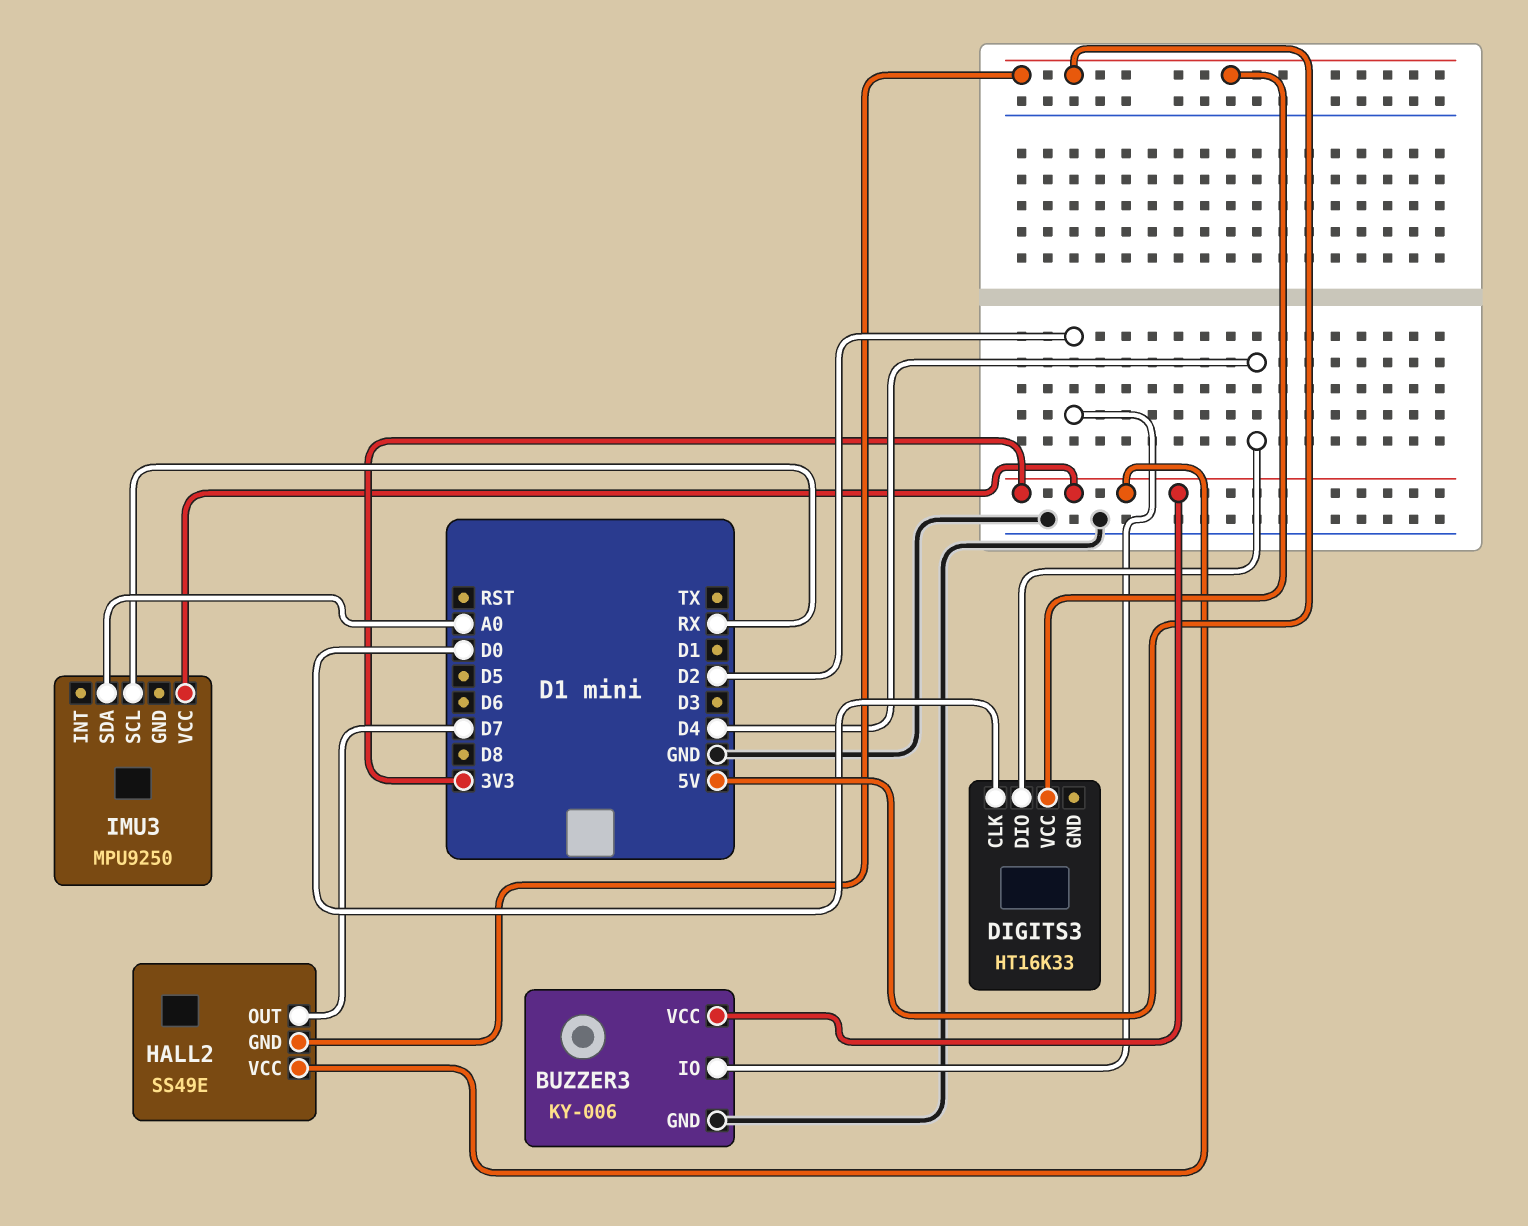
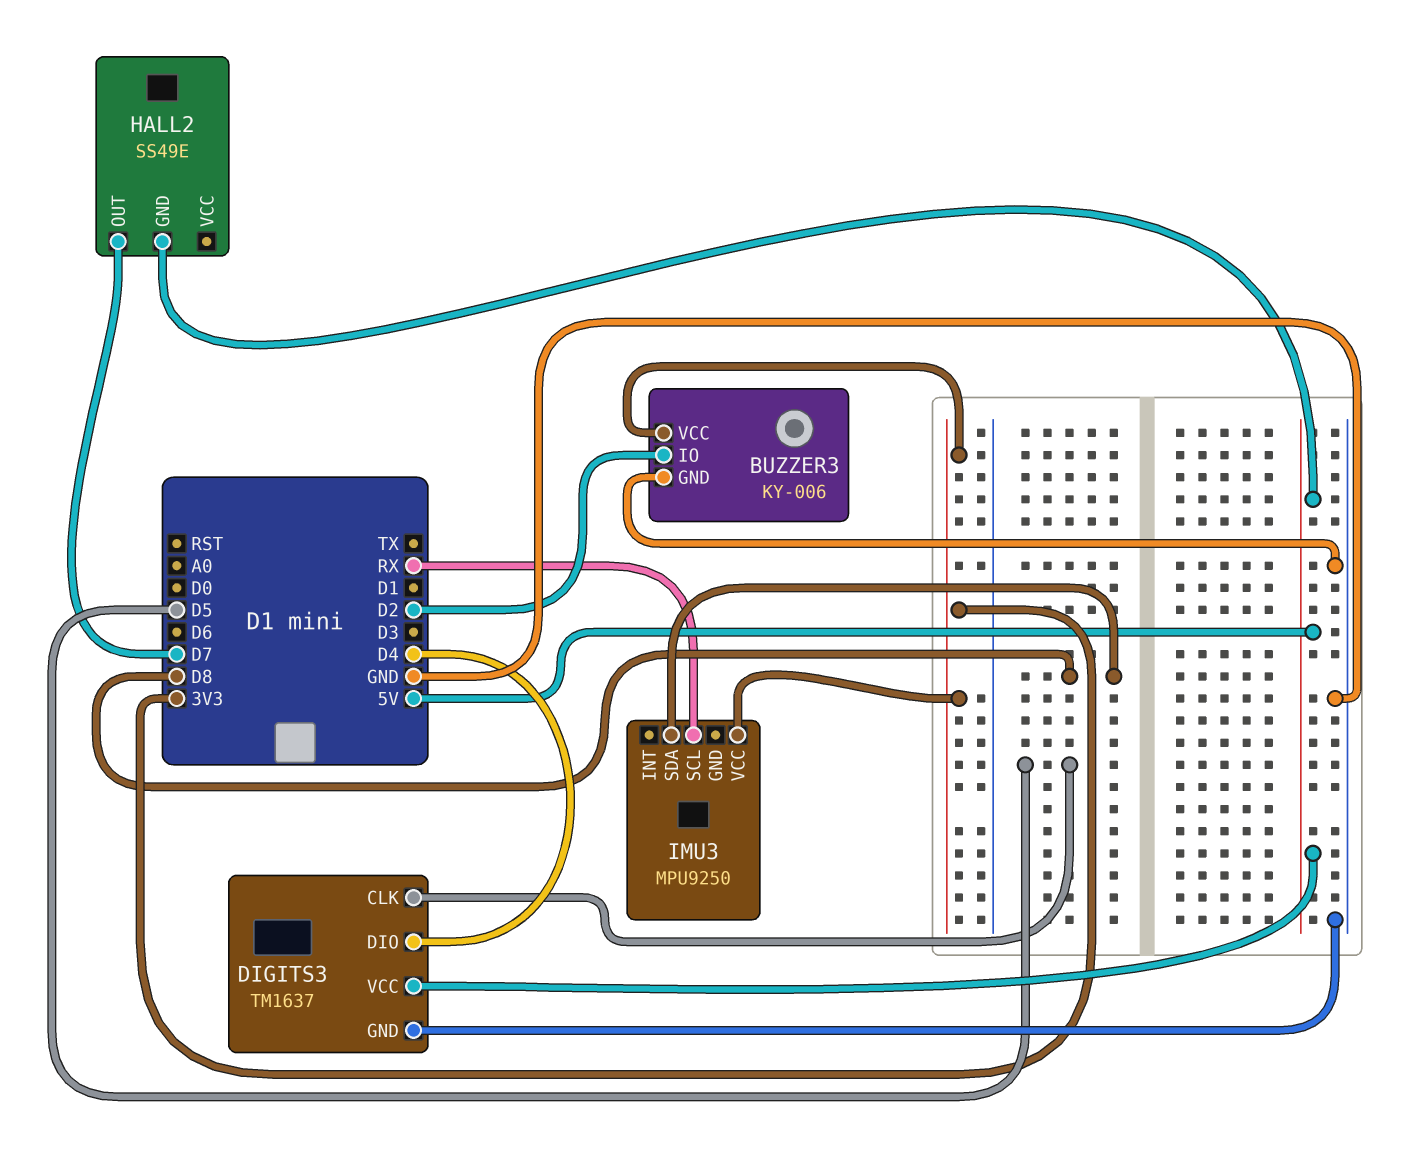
DIGITS3: HT16K33 -> TM1637
DIGITS3 pin CLK: D0 -> D5
DIGITS3 pin GND: none -> GND
HALL2 pin VCC: 3V3 -> none
IMU3 pin SDA: A0 -> D8

